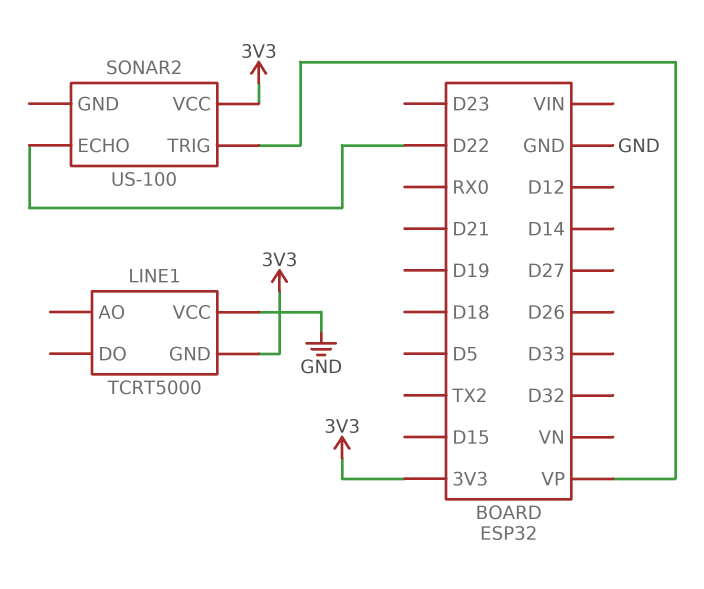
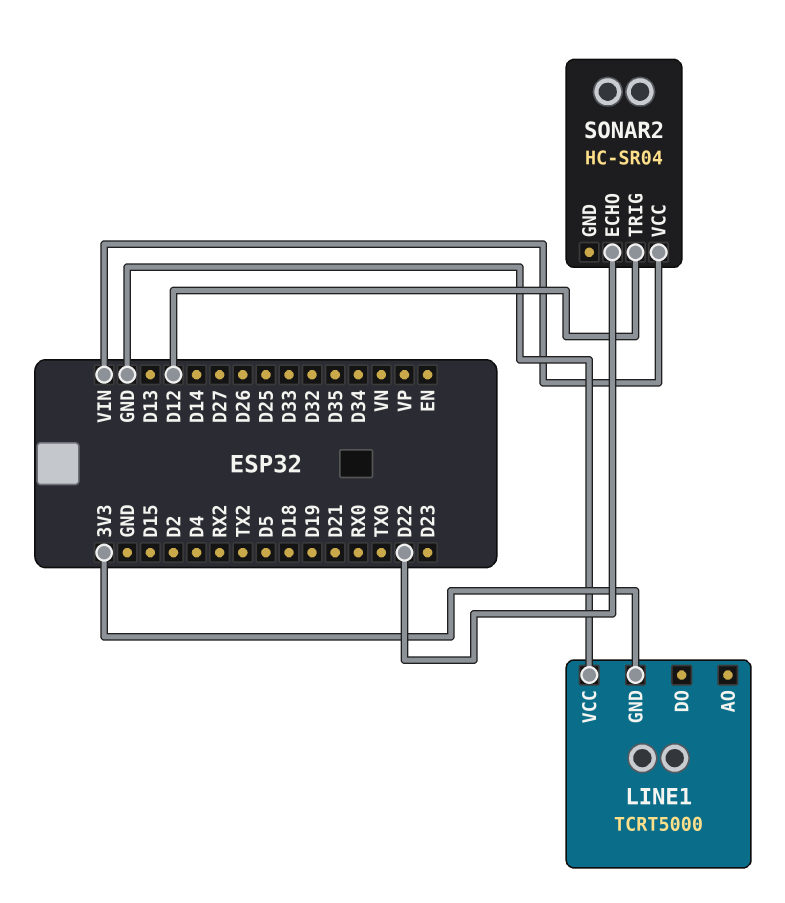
SONAR2: US-100 -> HC-SR04
SONAR2 pin TRIG: VP -> D12
SONAR2 pin VCC: 3V3 -> VIN

